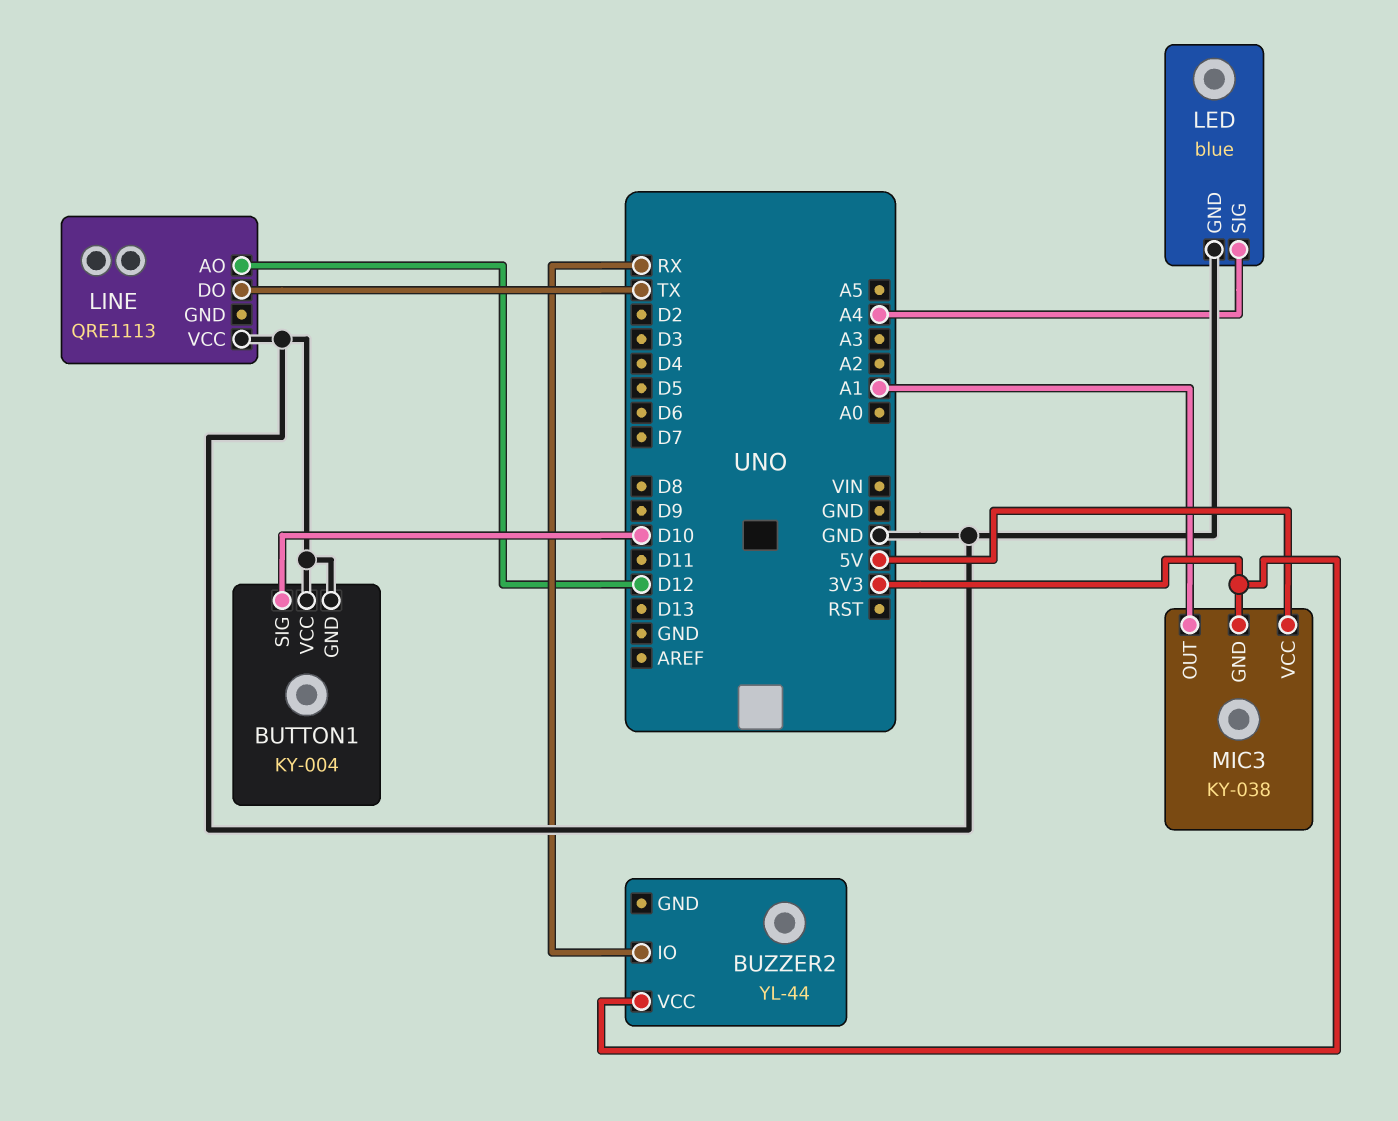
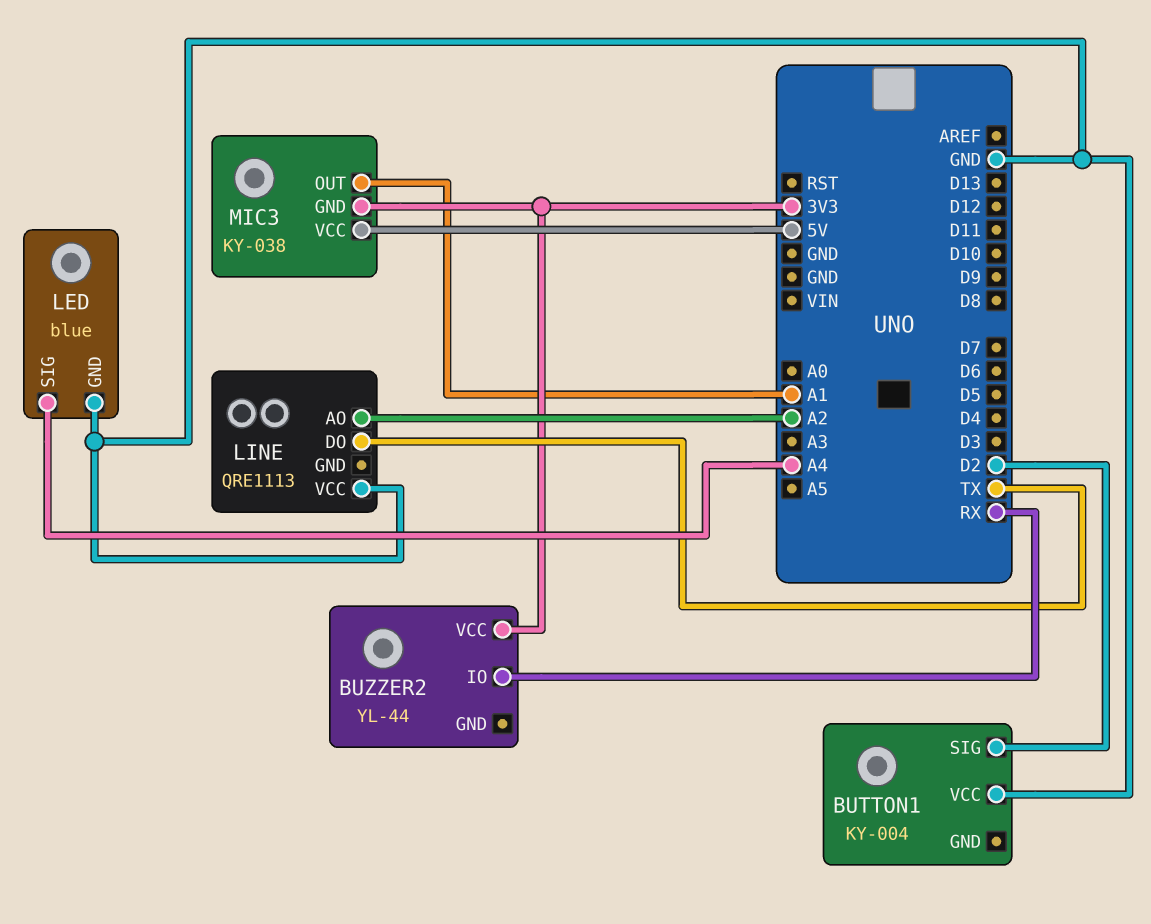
BUTTON1 pin GND: GND -> none
BUTTON1 pin SIG: D10 -> D2
LINE pin AO: D12 -> A2

